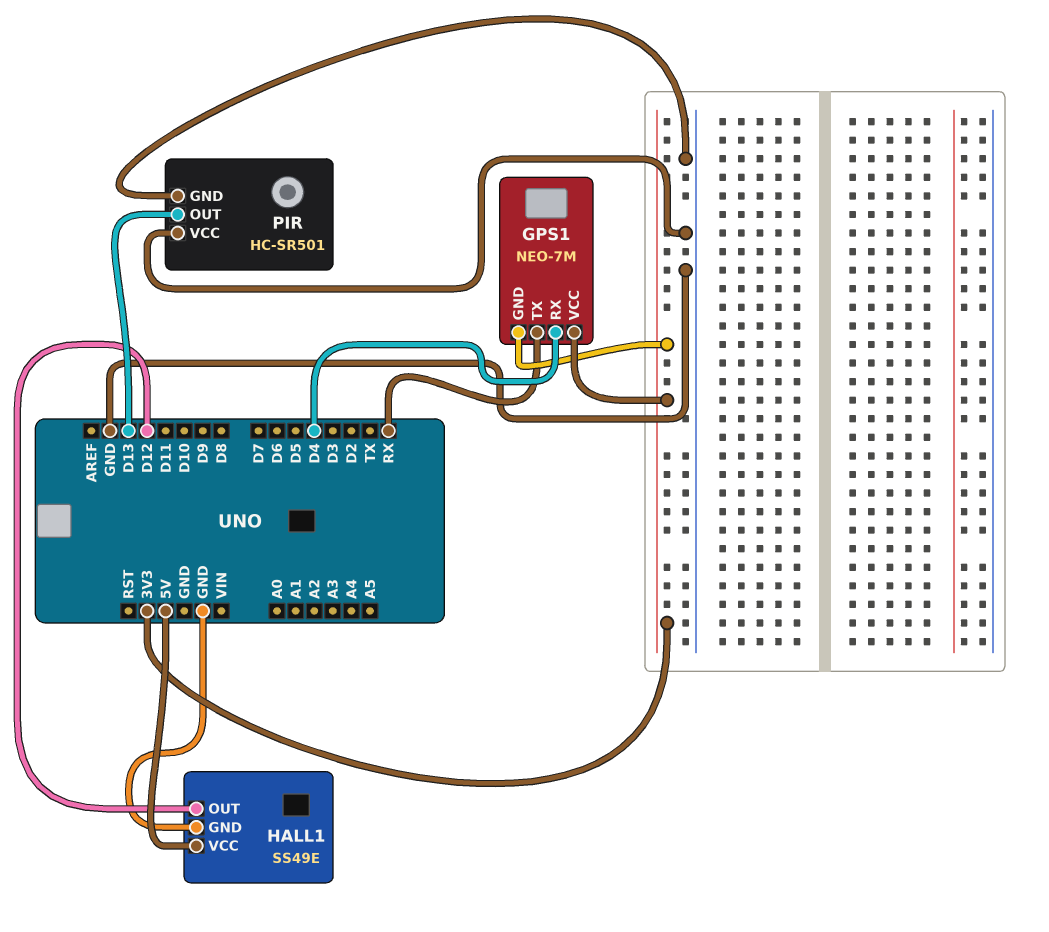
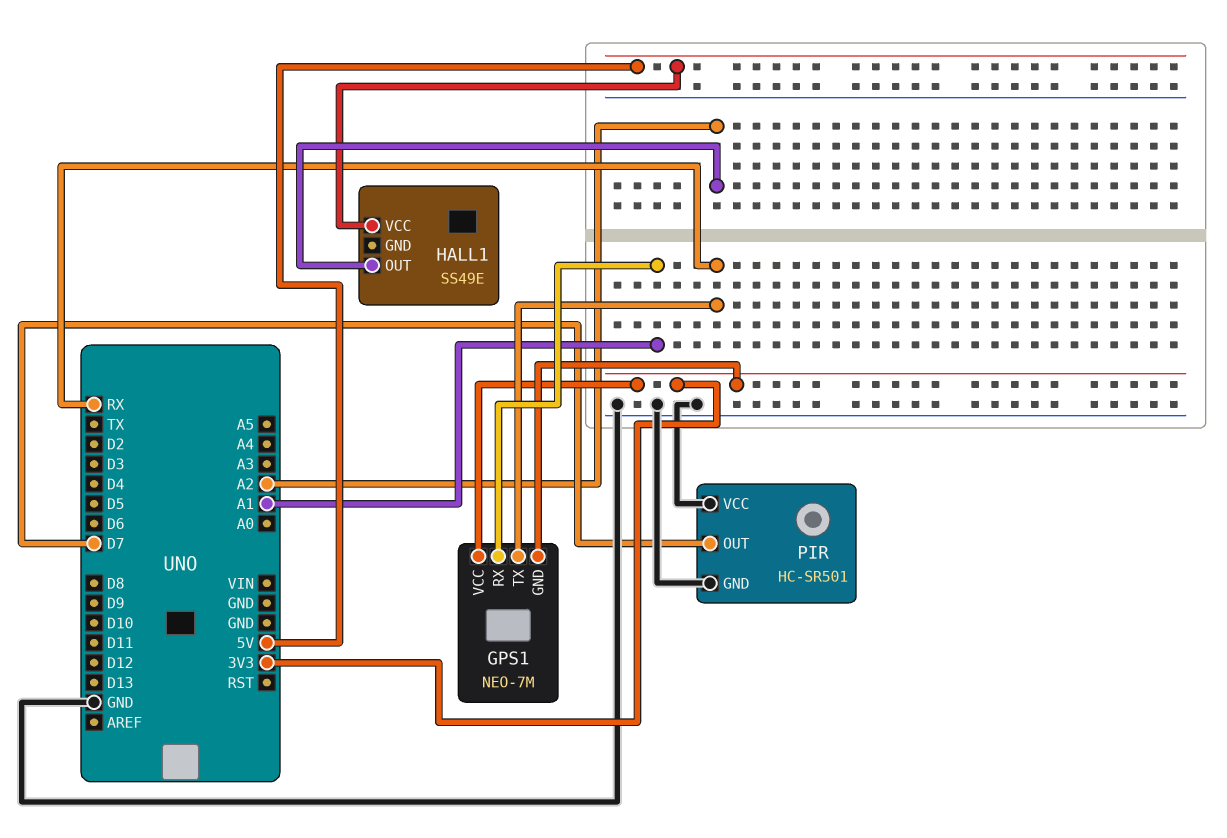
GPS1 pin RX: D4 -> A1
HALL1 pin GND: GND -> none
HALL1 pin OUT: D12 -> A2
PIR pin OUT: D13 -> D7

